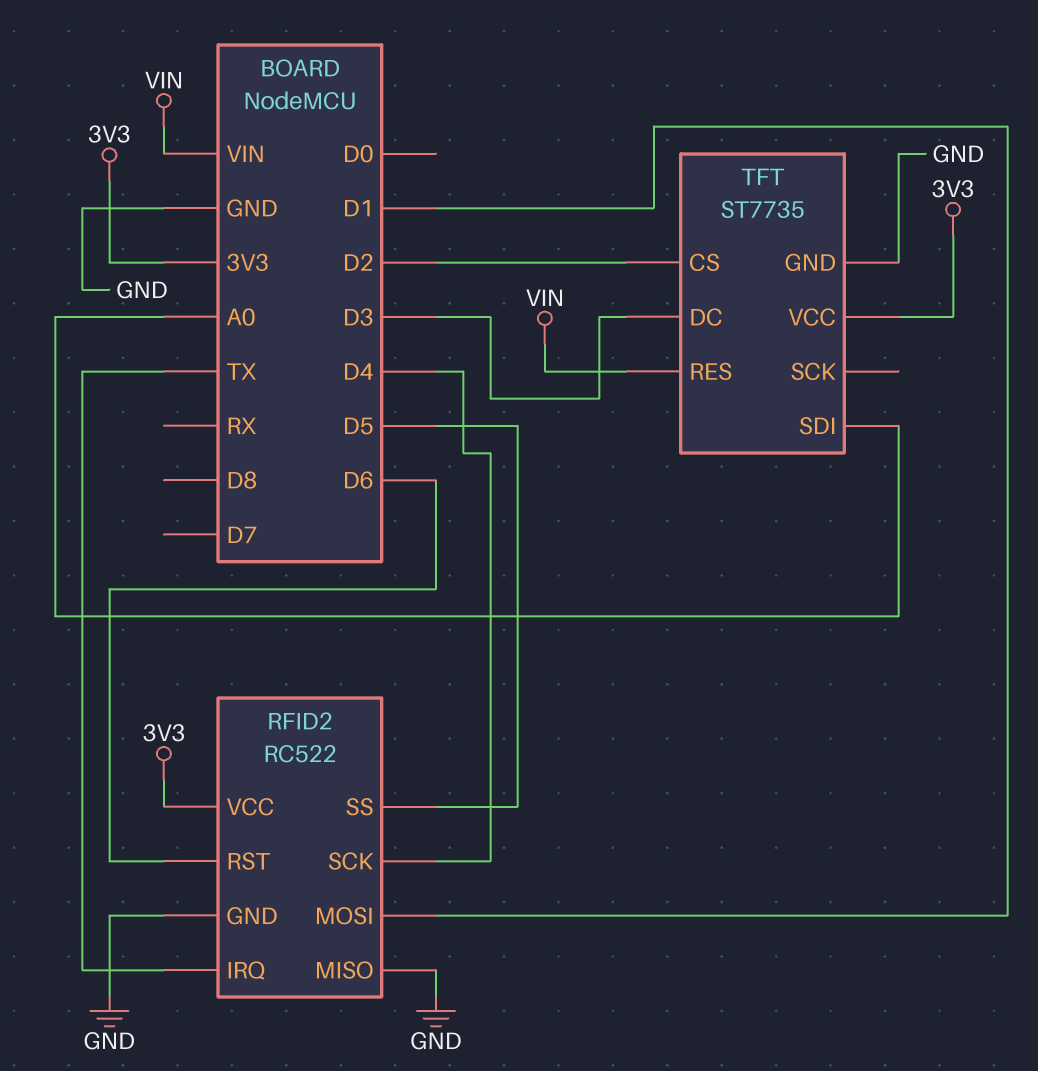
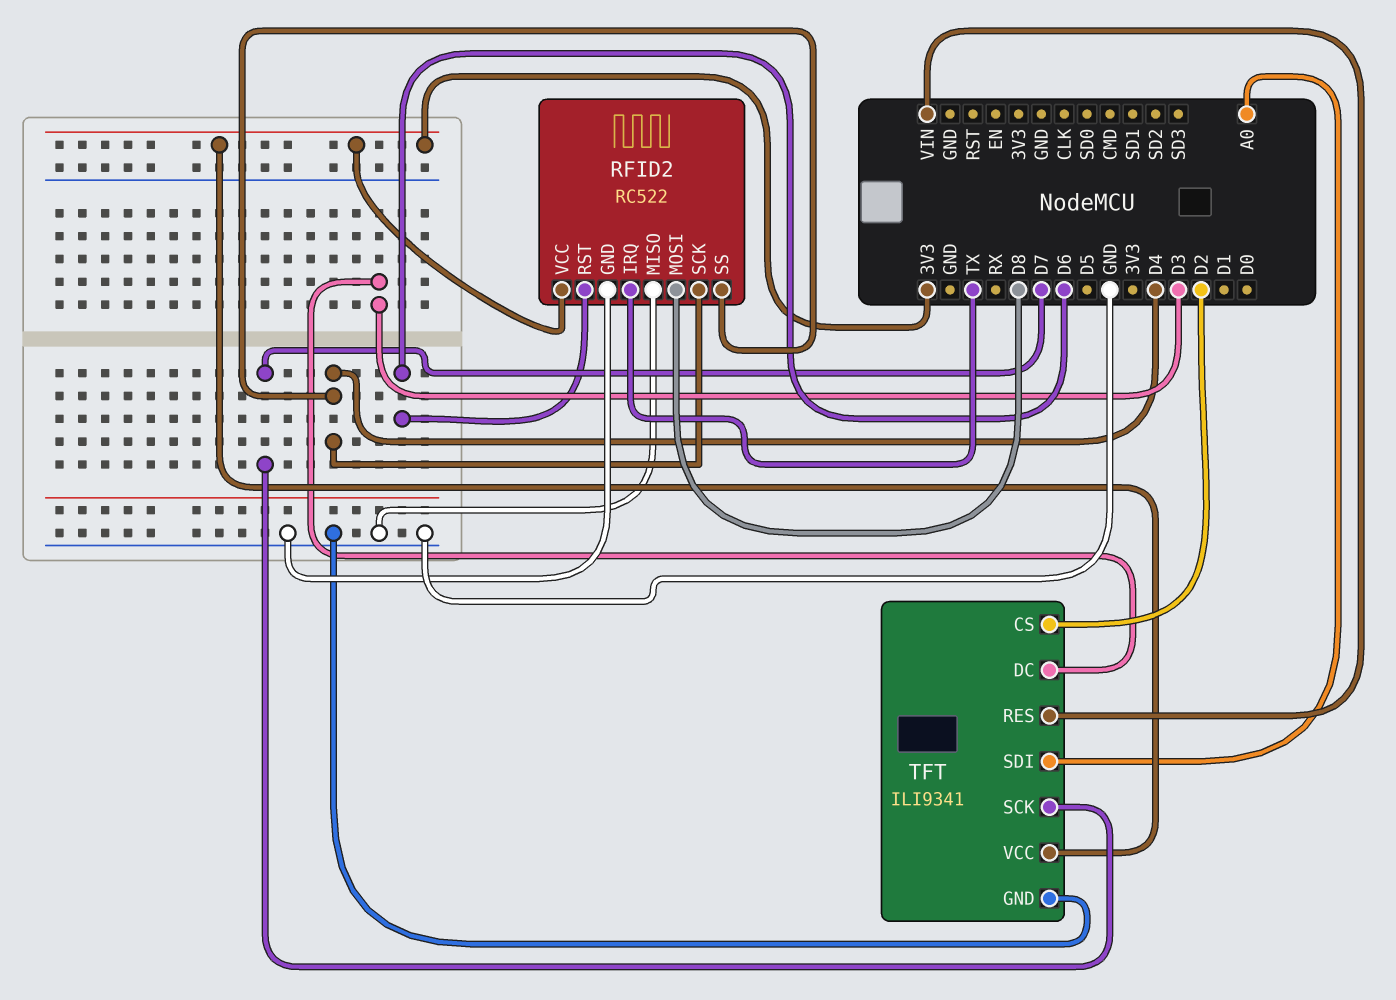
RFID2 pin MOSI: D1 -> D8
RFID2 pin SS: D5 -> D4
TFT: ST7735 -> ILI9341
TFT pin SCK: none -> D7

